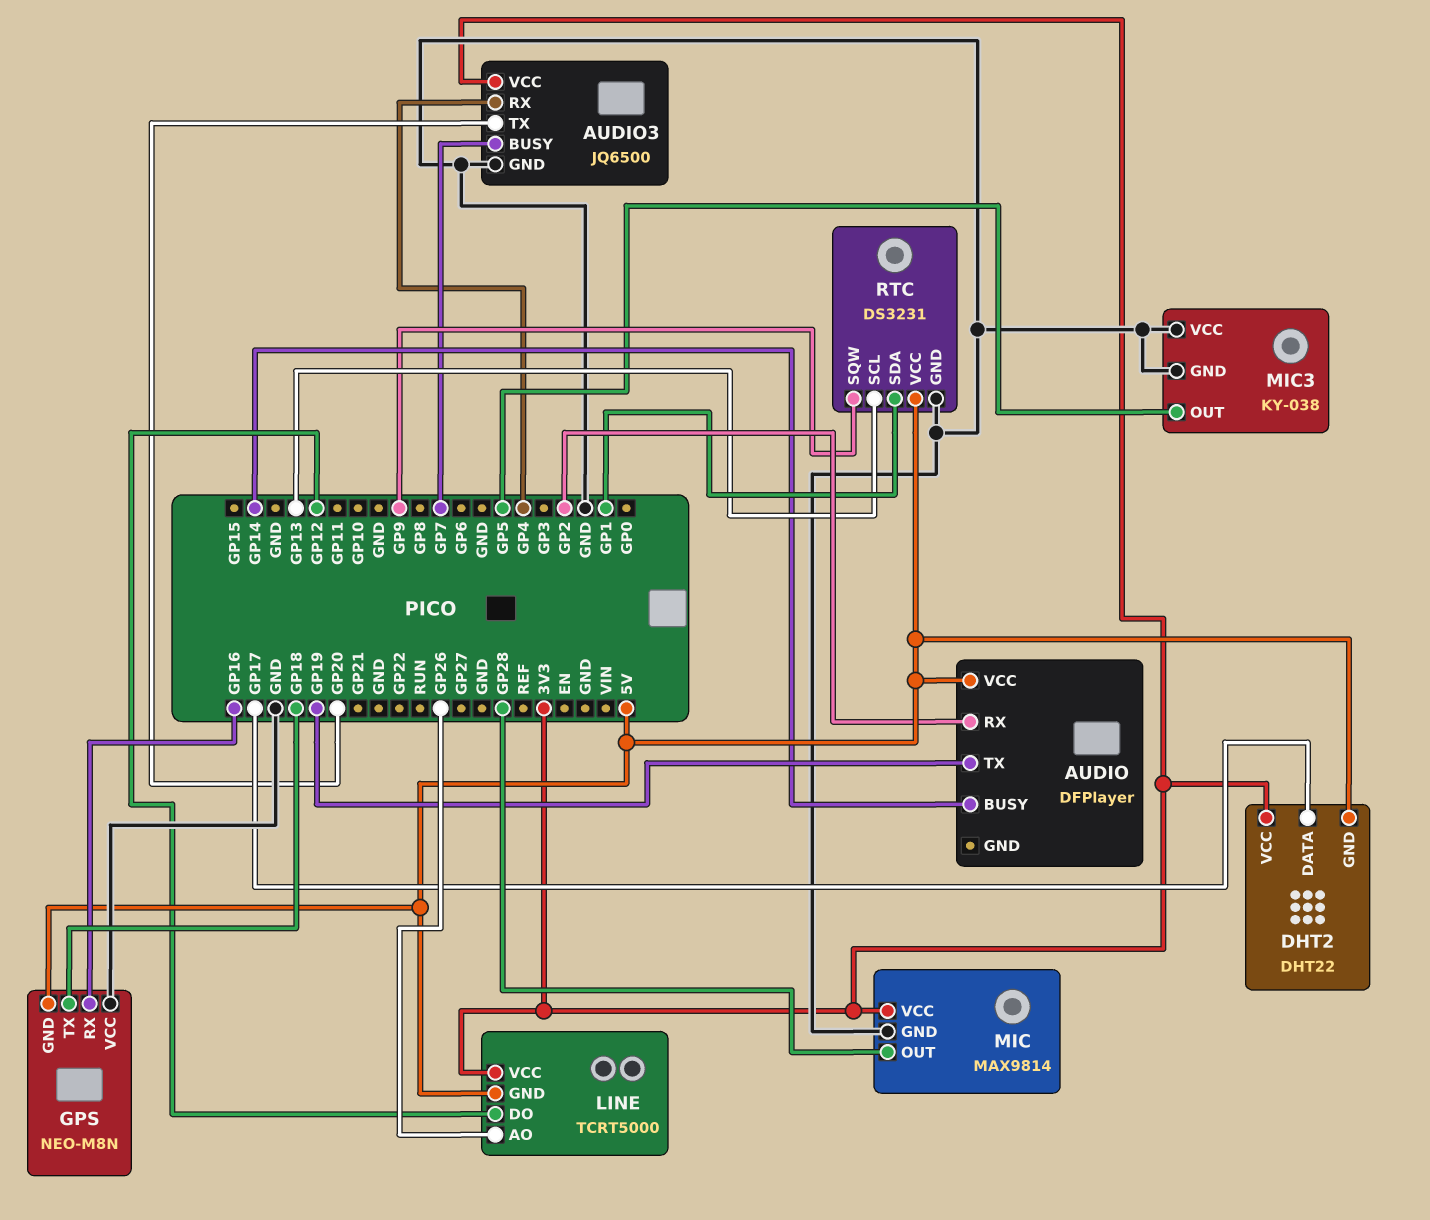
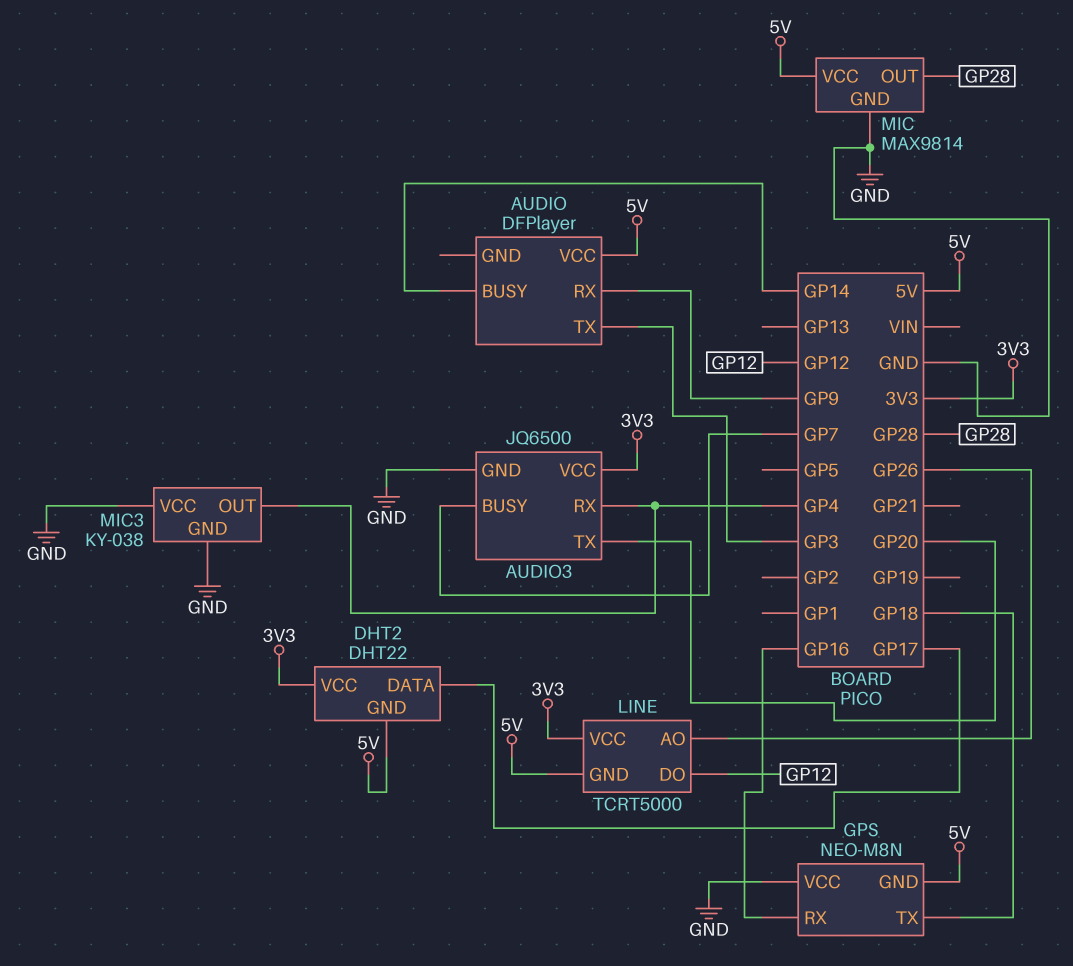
AUDIO pin RX: GP2 -> GP9
AUDIO pin TX: GP19 -> GP3
MIC pin VCC: 3V3 -> 5V
MIC3 pin OUT: GP5 -> GP4
RTC: DS3231 -> none
RTC pin GND: GND -> none
RTC pin SCL: GP13 -> none
RTC pin SDA: GP1 -> none
RTC pin SQW: GP9 -> none
RTC pin VCC: 5V -> none

